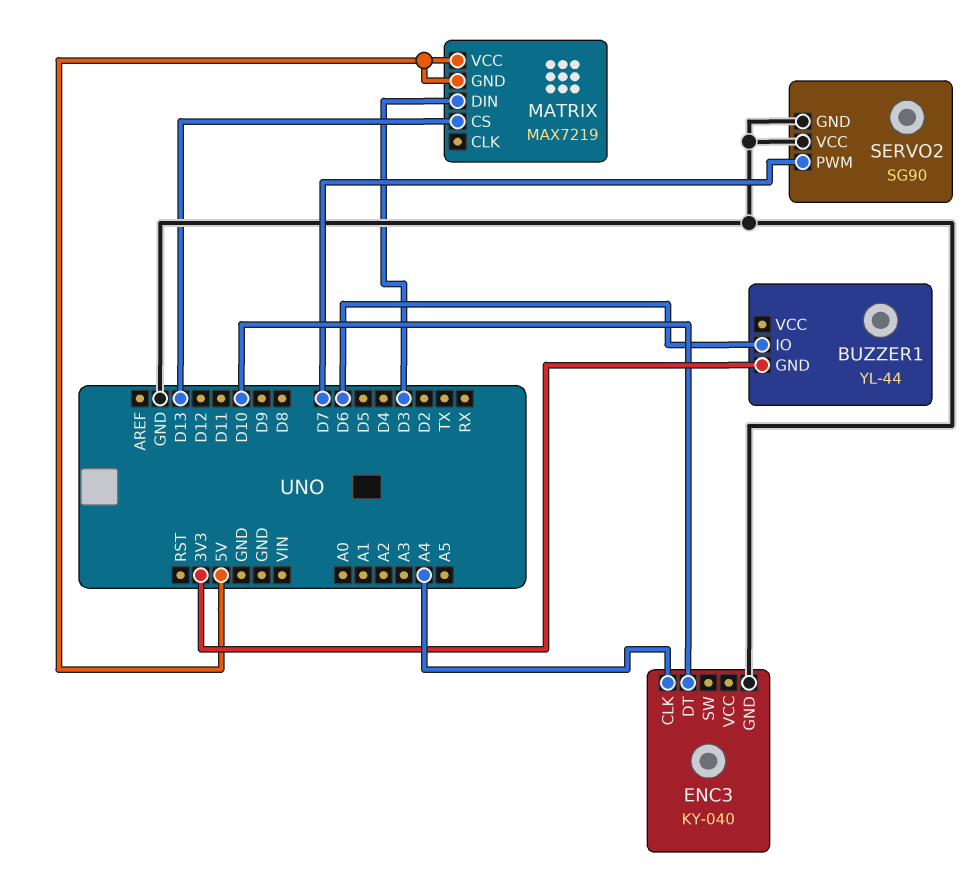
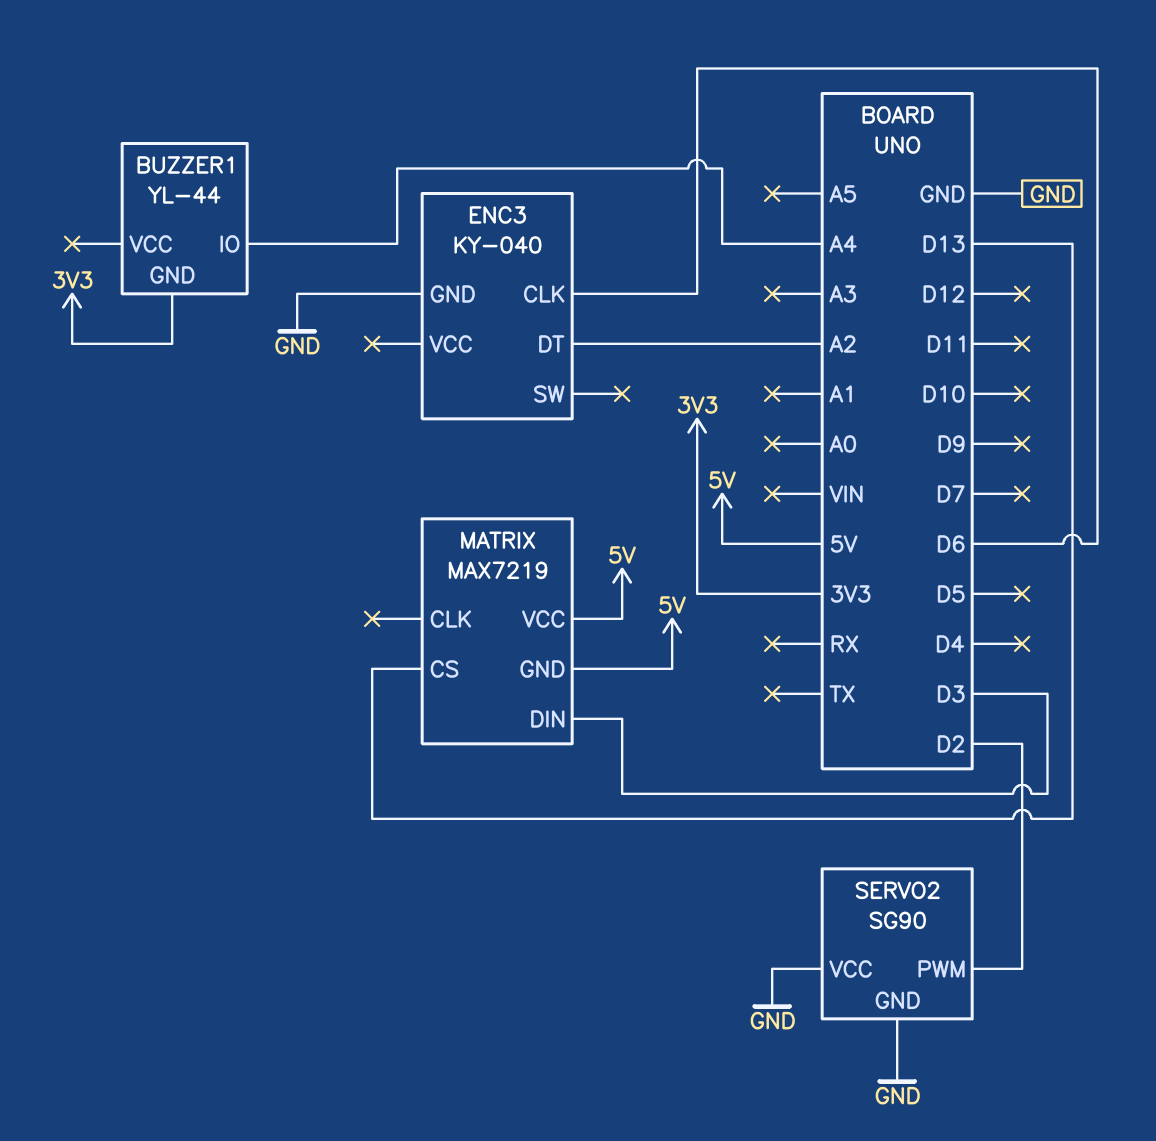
BUZZER1 pin IO: D6 -> A4
ENC3 pin CLK: A4 -> D6
ENC3 pin DT: D10 -> A2
SERVO2 pin PWM: D7 -> D2

